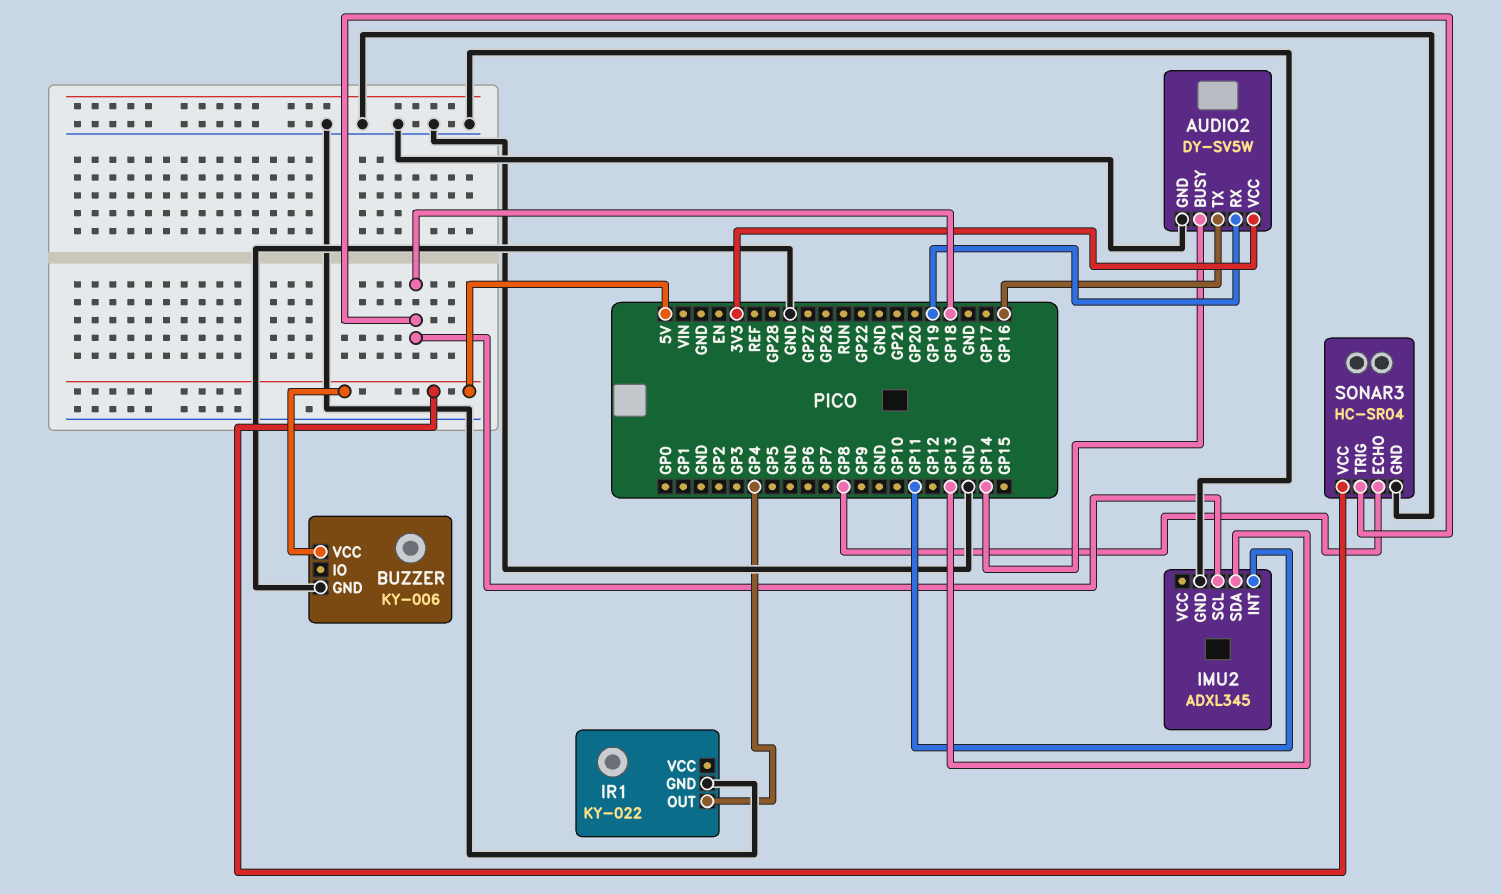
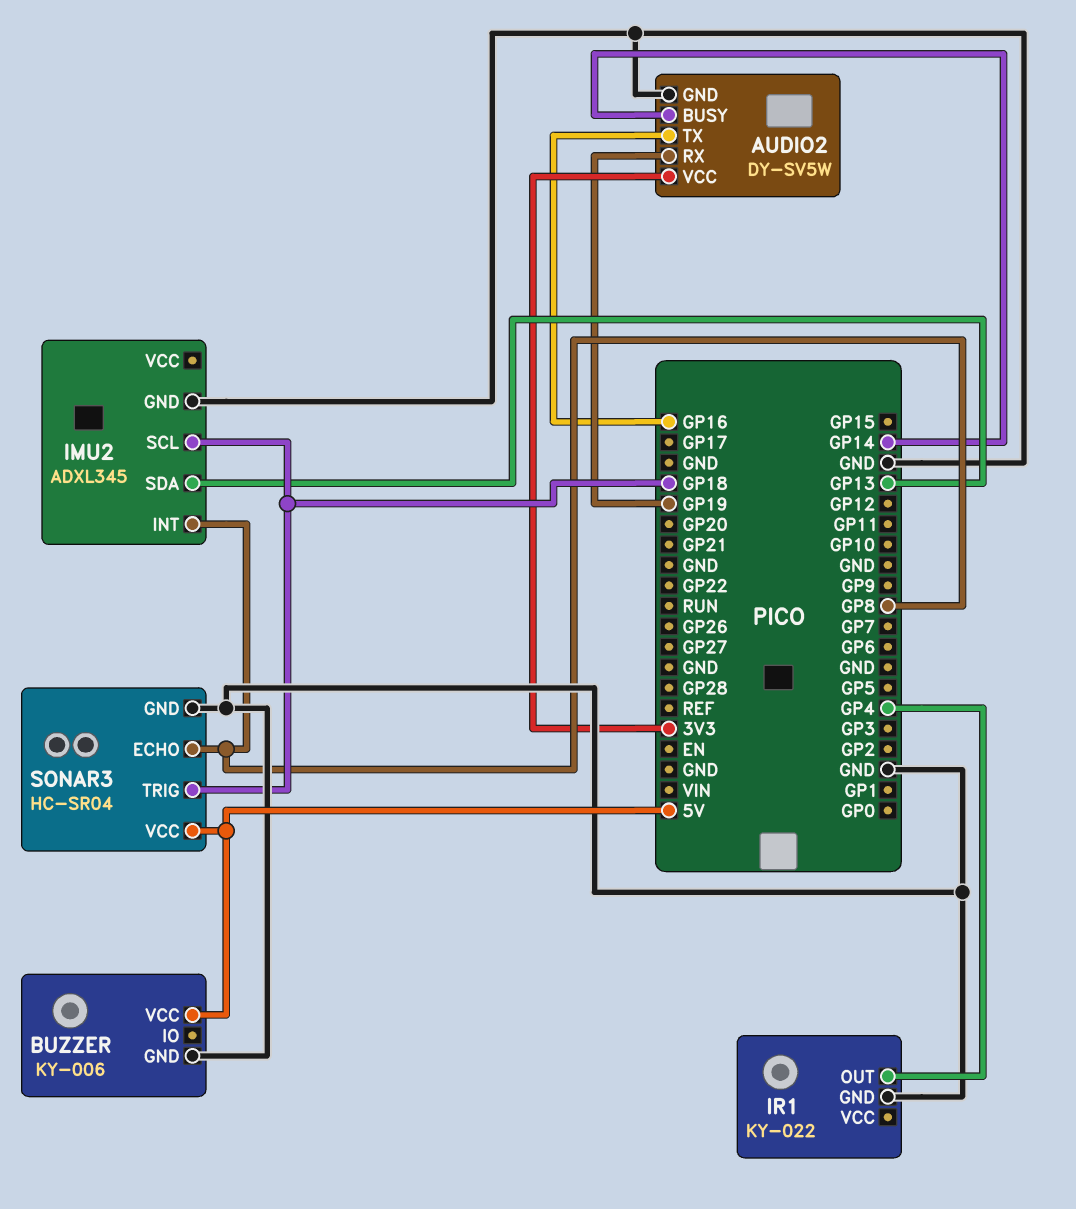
IMU2 pin INT: GP11 -> GP8

